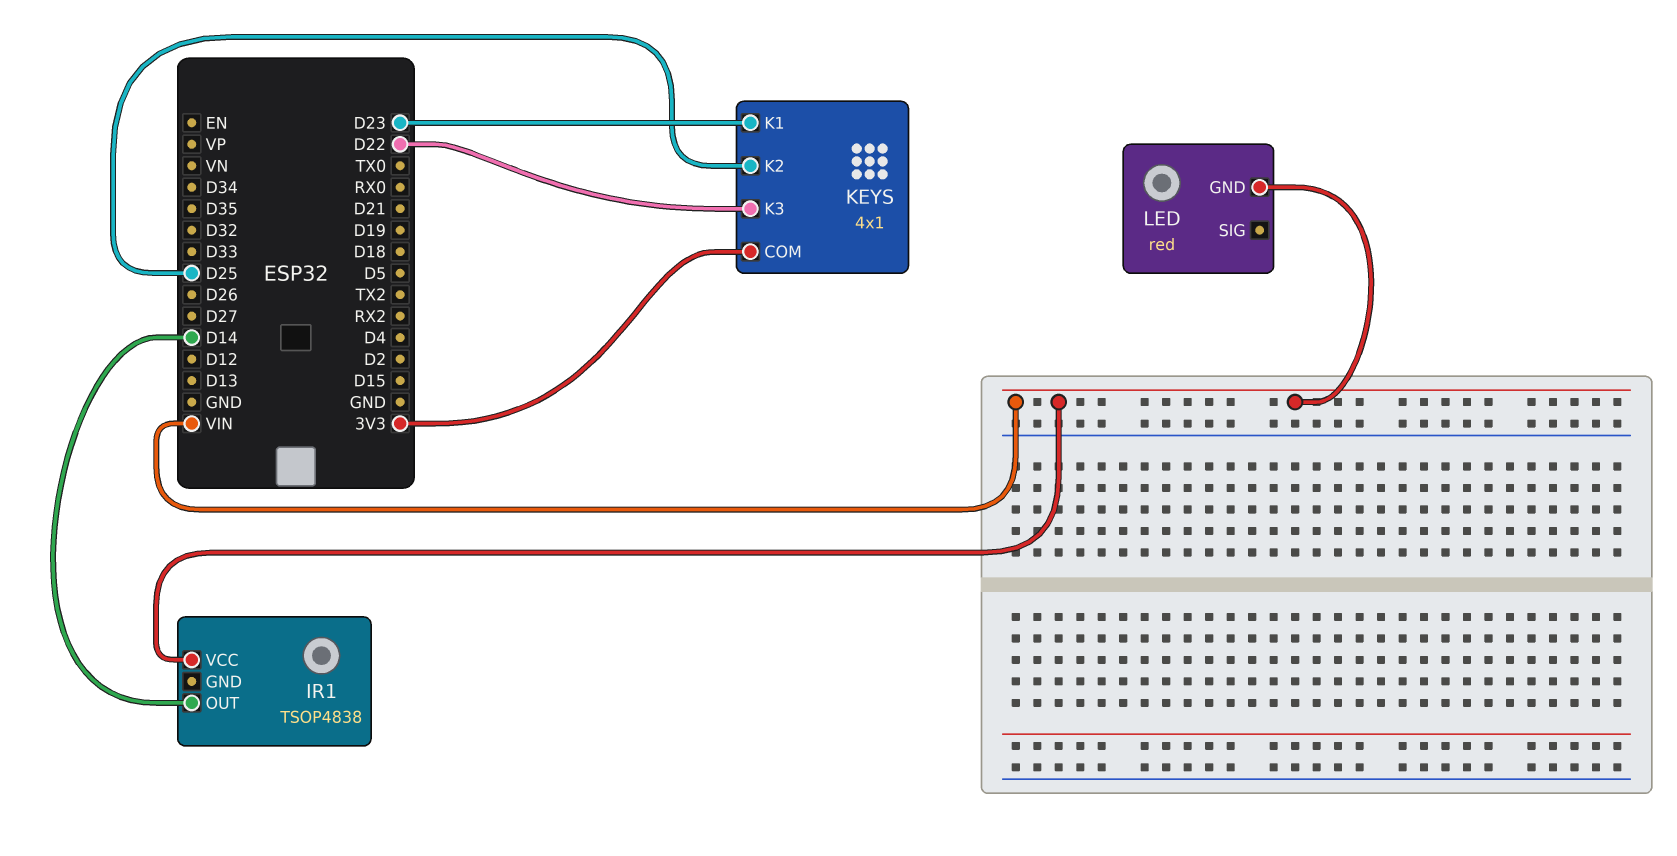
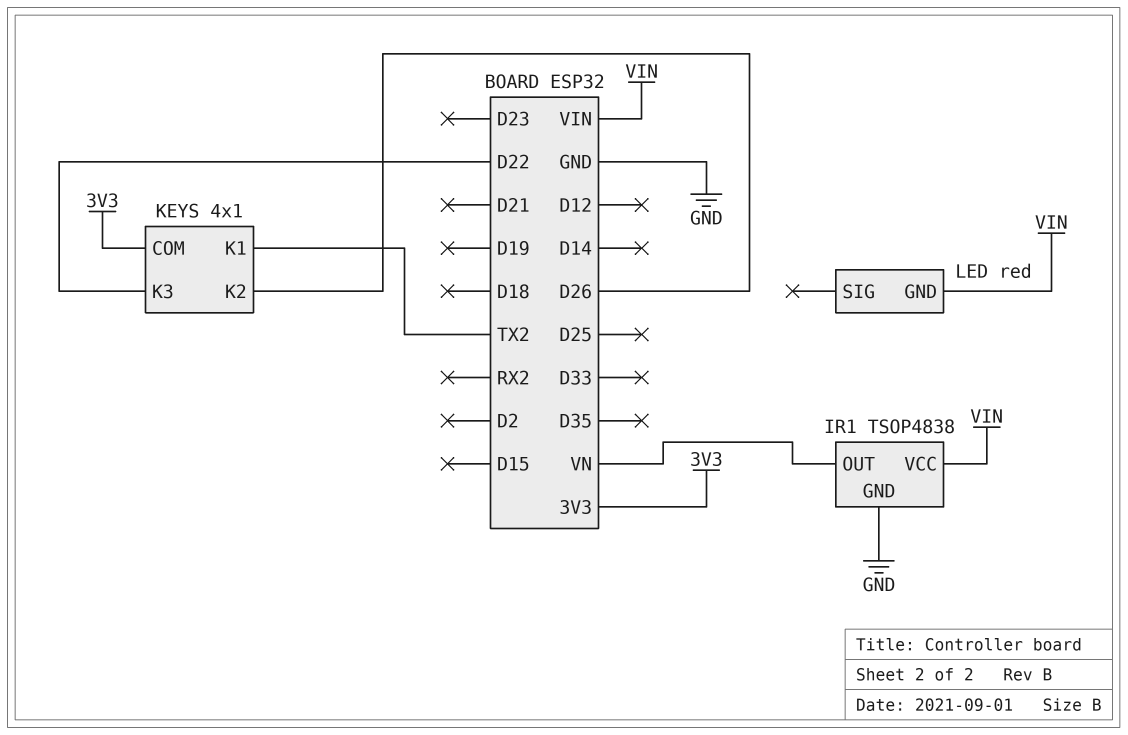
IR1 pin GND: none -> GND
IR1 pin OUT: D14 -> VN
KEYS pin K1: D23 -> TX2
KEYS pin K2: D25 -> D26

